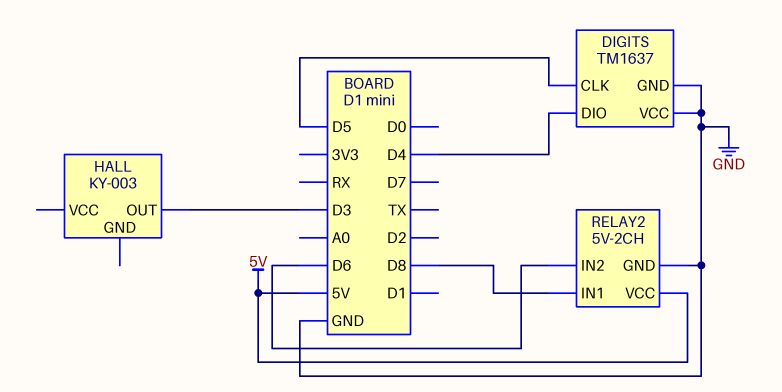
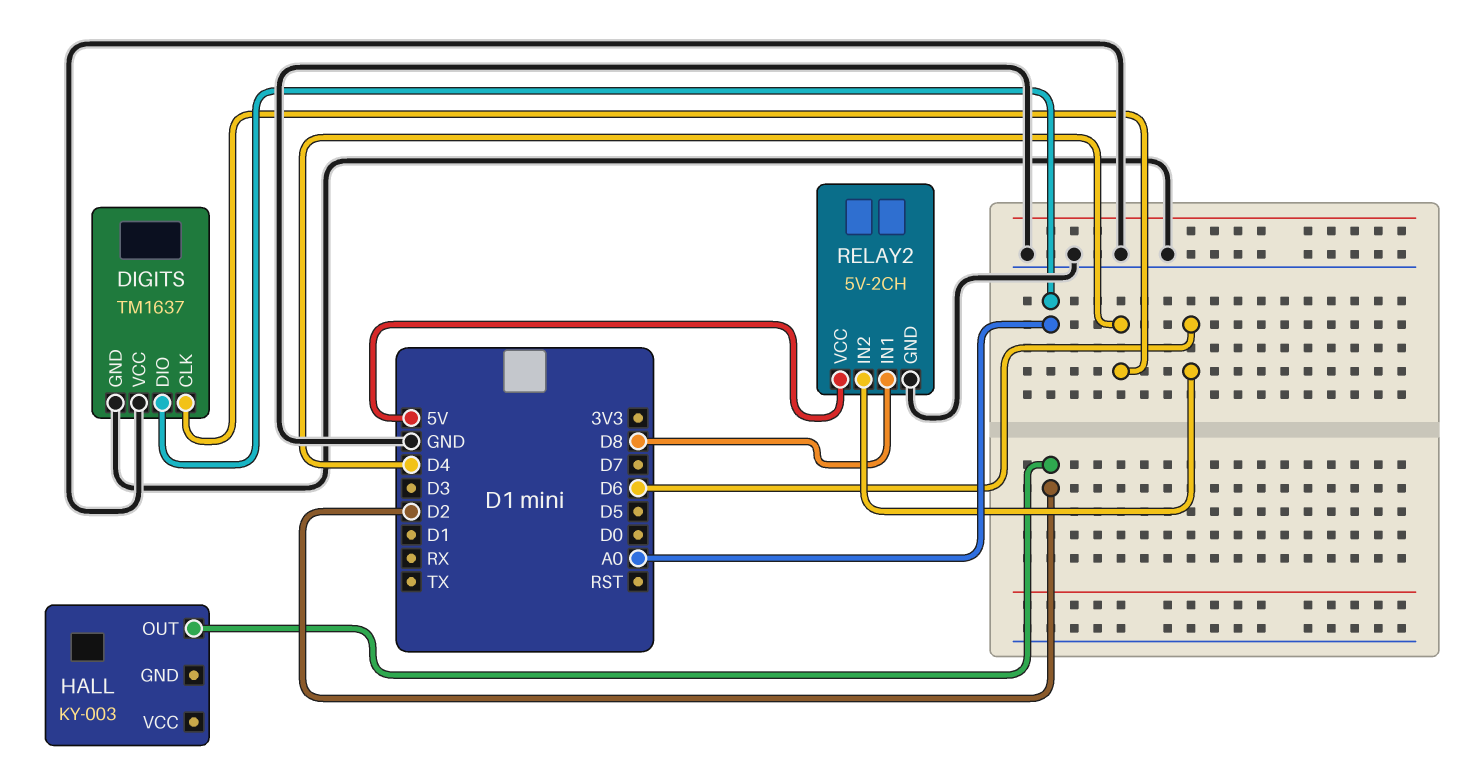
DIGITS pin CLK: D5 -> D4
DIGITS pin DIO: D4 -> A0
HALL pin OUT: D3 -> D2

